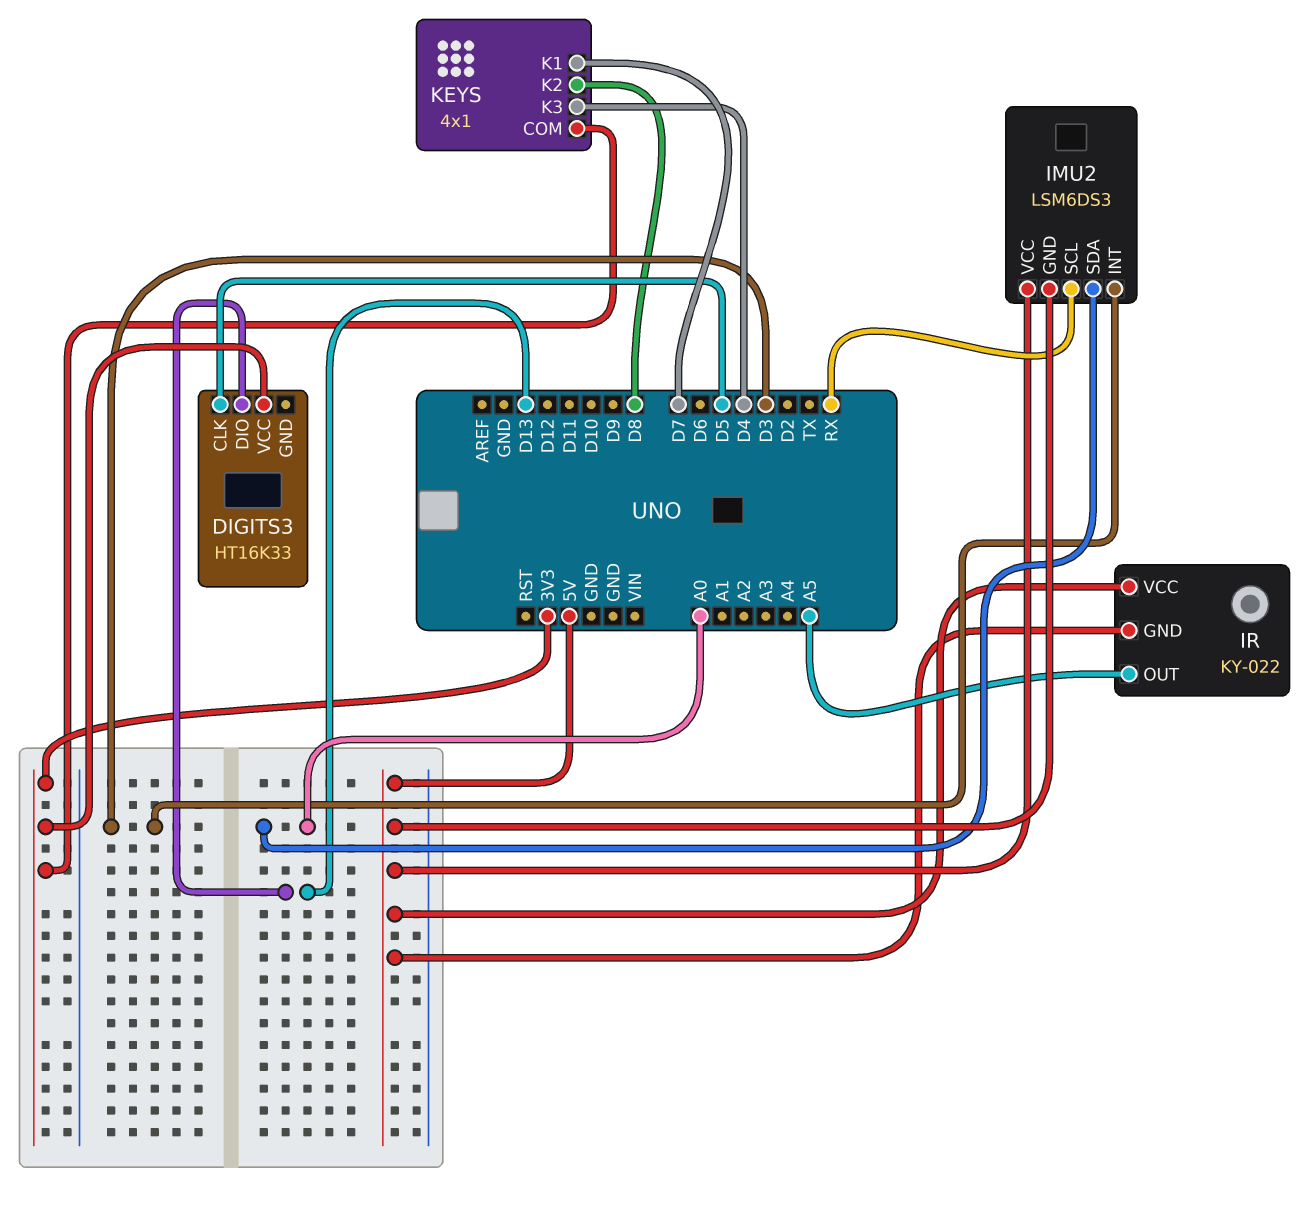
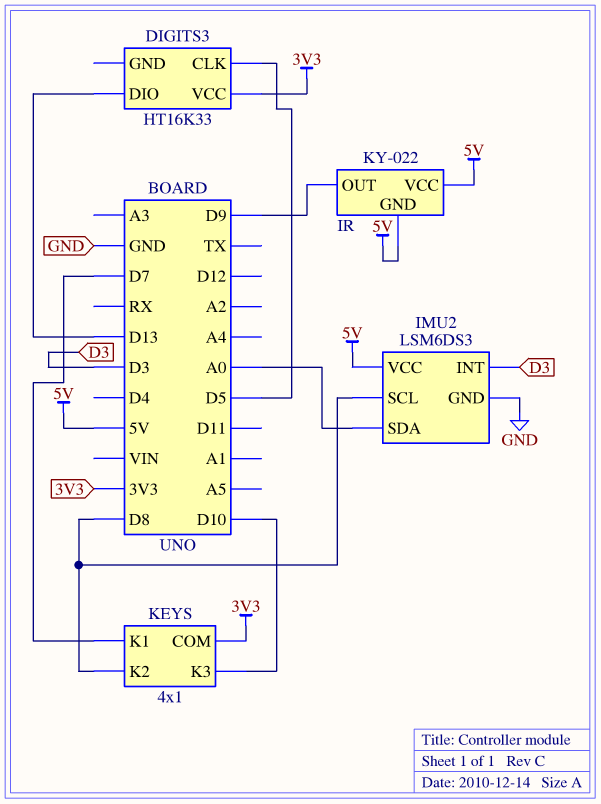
IMU2 pin GND: 5V -> GND
IMU2 pin SCL: RX -> D8
IR pin OUT: A5 -> D9
KEYS pin K3: D4 -> D10

